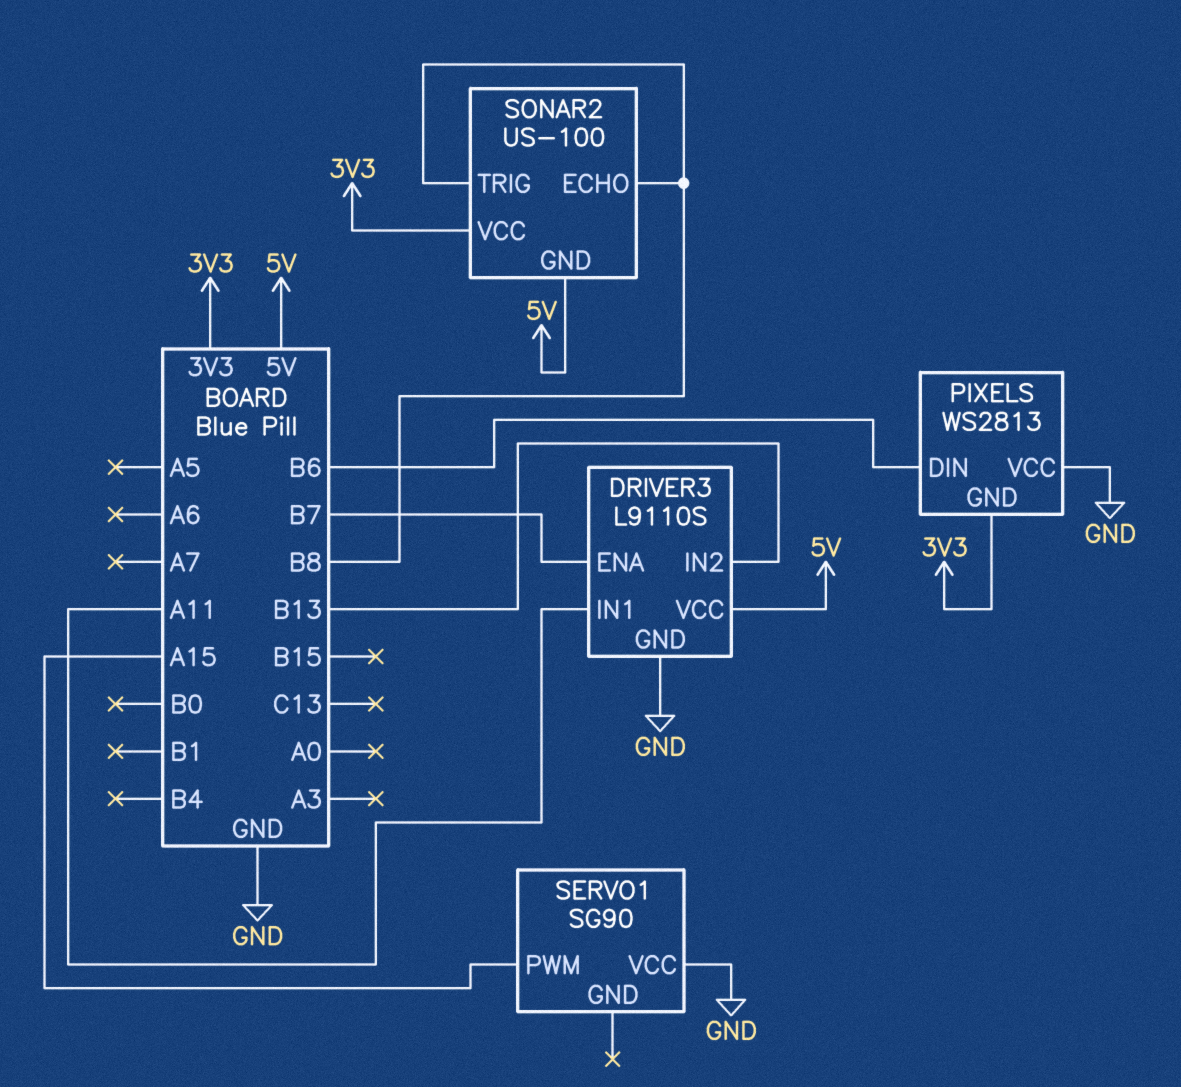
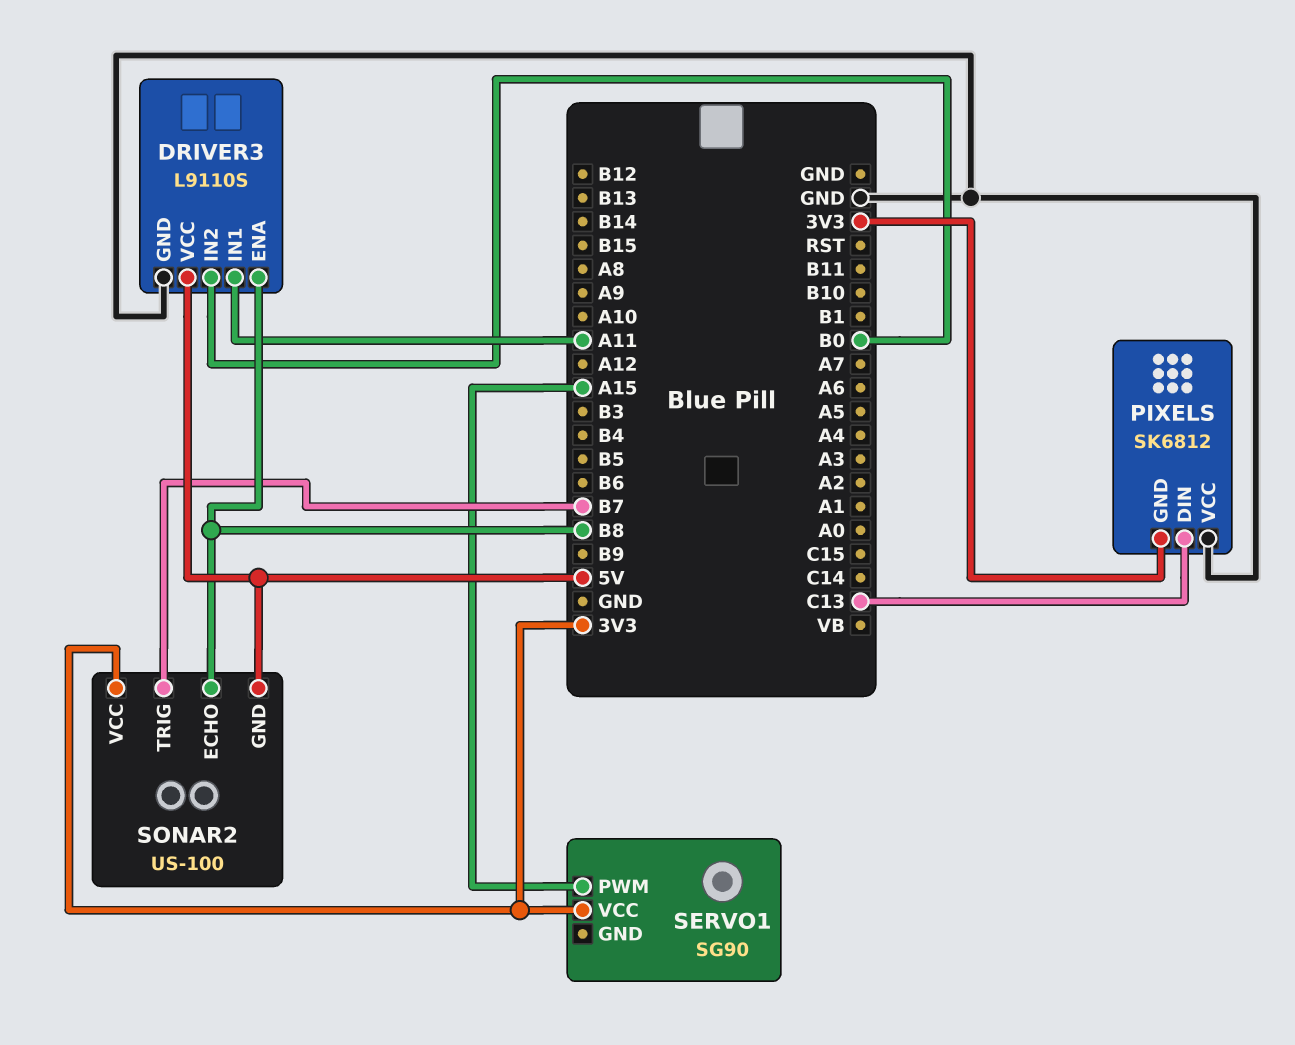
DRIVER3 pin ENA: B7 -> B8
DRIVER3 pin IN2: B13 -> B0
PIXELS: WS2813 -> SK6812
PIXELS pin DIN: B6 -> C13
SERVO1 pin VCC: GND -> 3V3
SONAR2 pin TRIG: B8 -> B7

